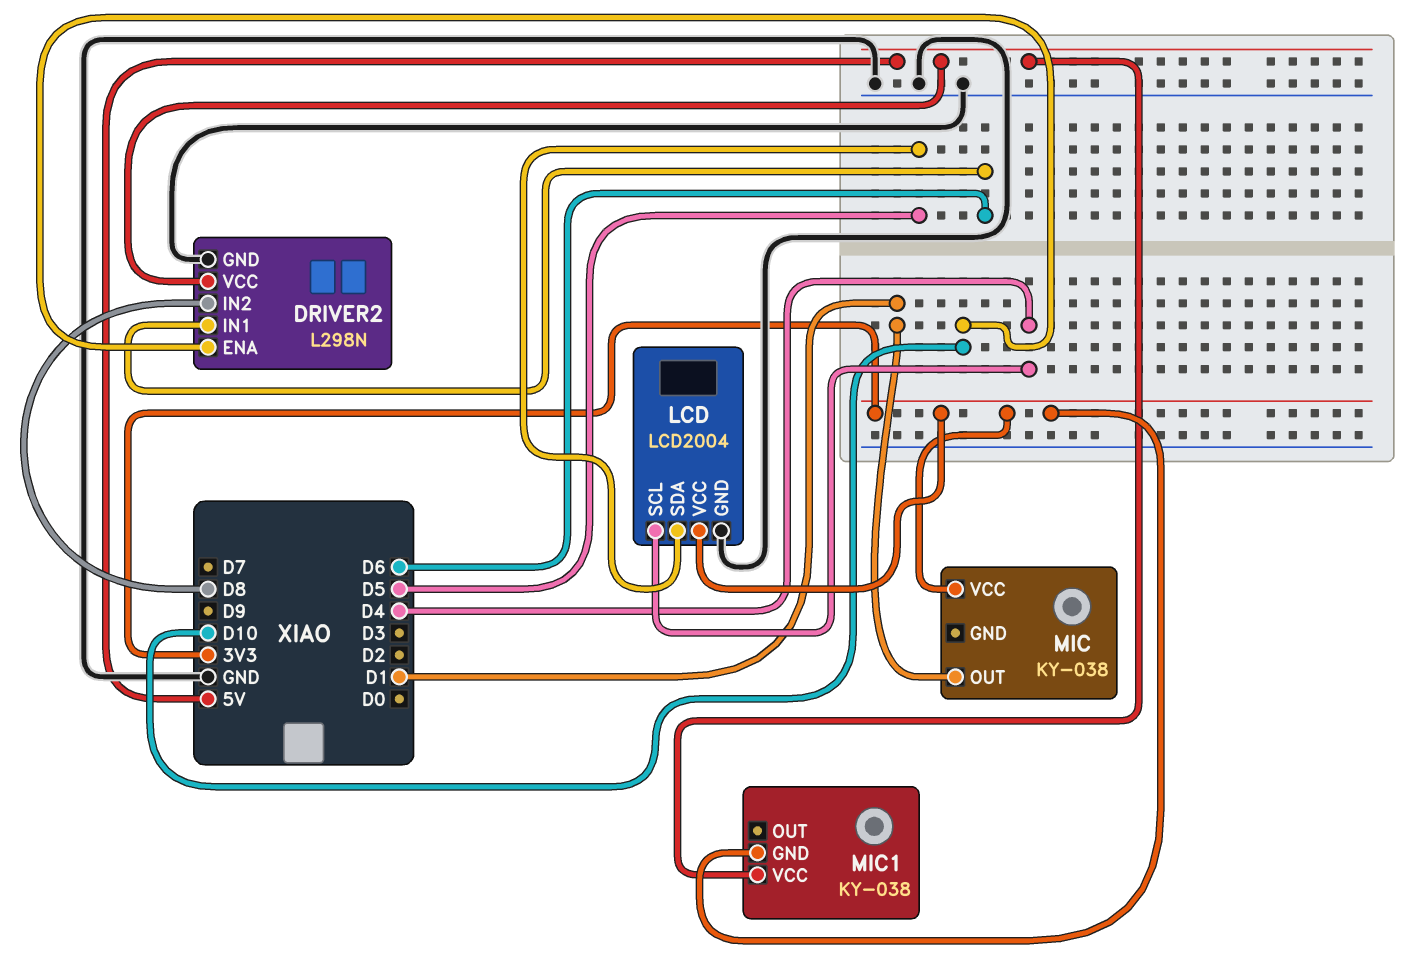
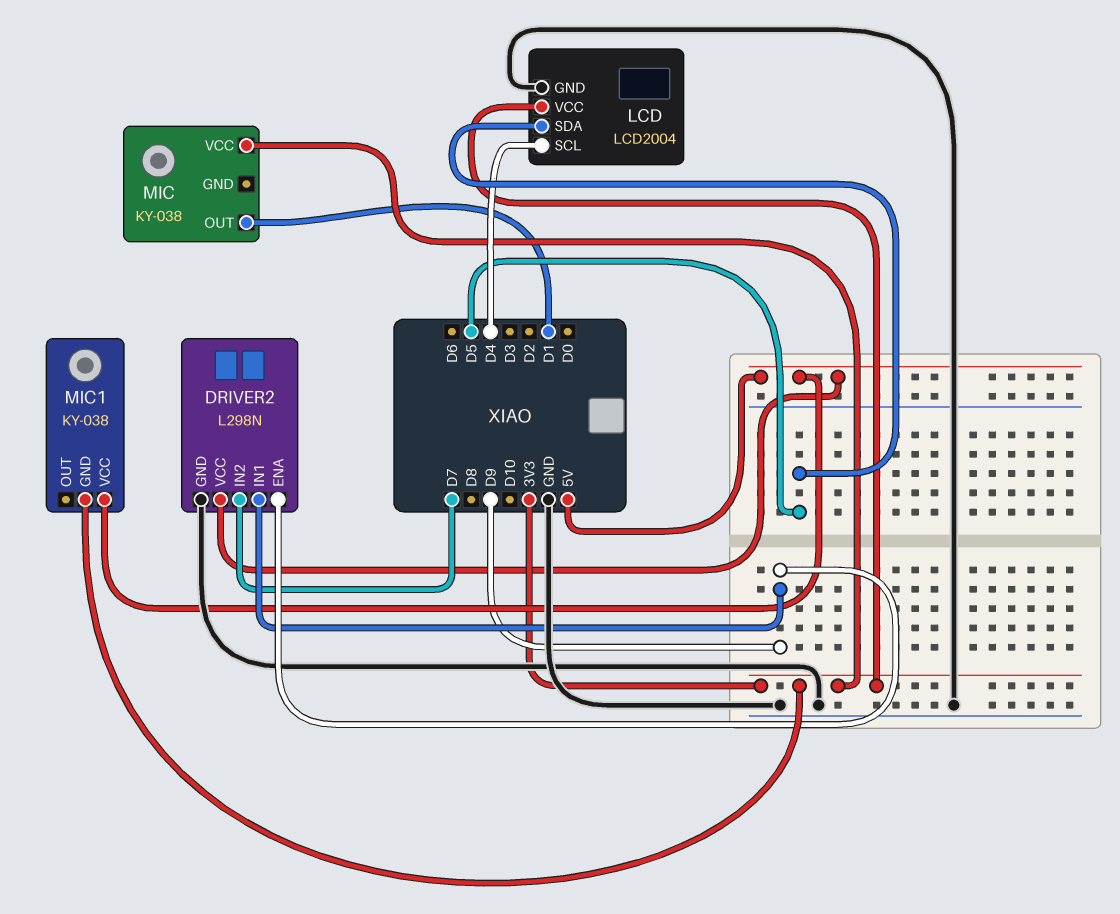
DRIVER2 pin ENA: D10 -> D9
DRIVER2 pin IN1: D6 -> D9
DRIVER2 pin IN2: D8 -> D7

